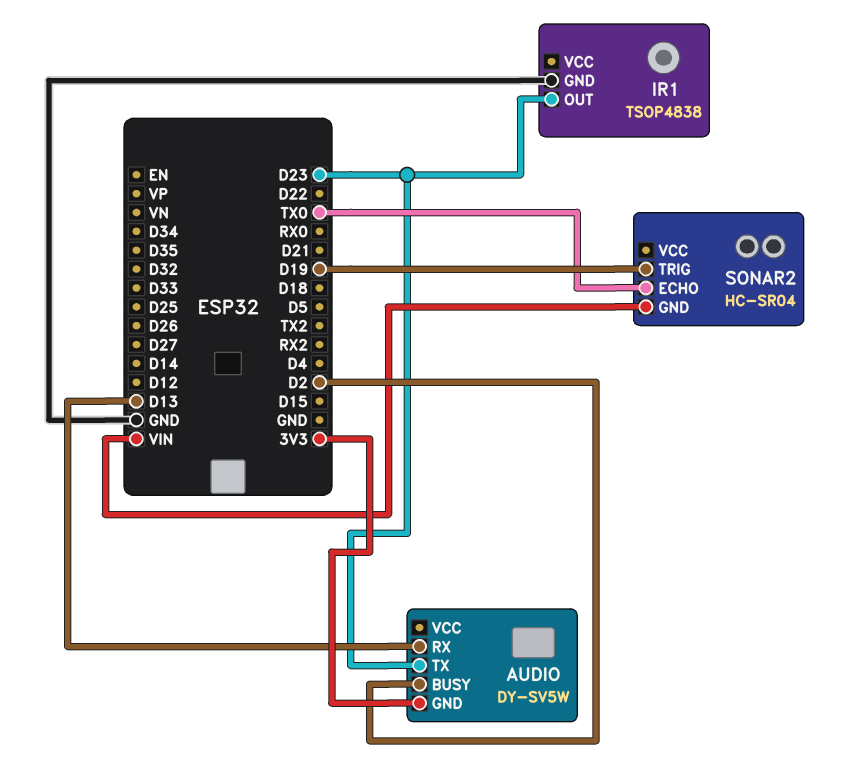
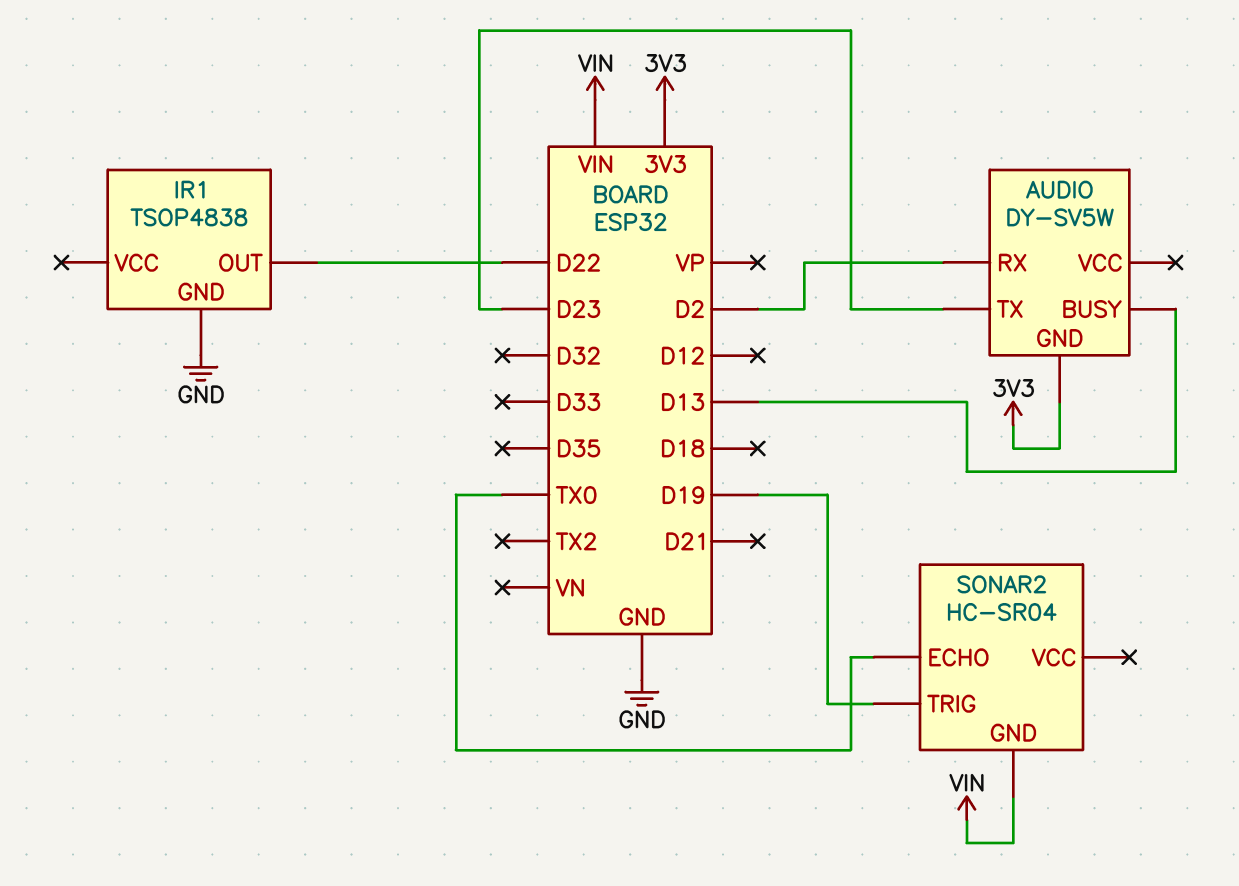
AUDIO pin BUSY: D2 -> D13
AUDIO pin RX: D13 -> D2
IR1 pin OUT: D23 -> D22

